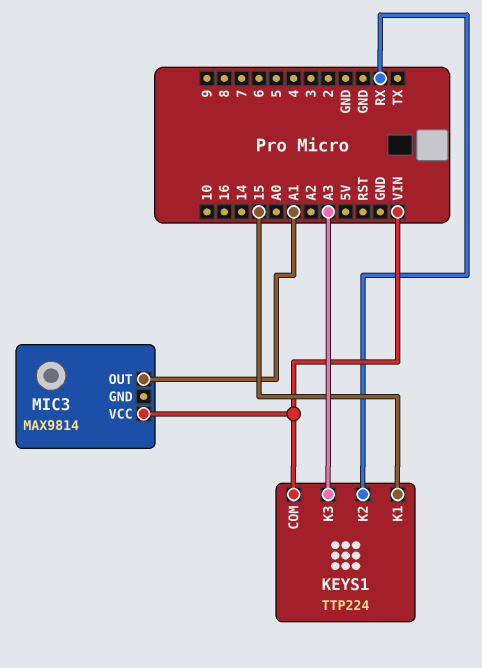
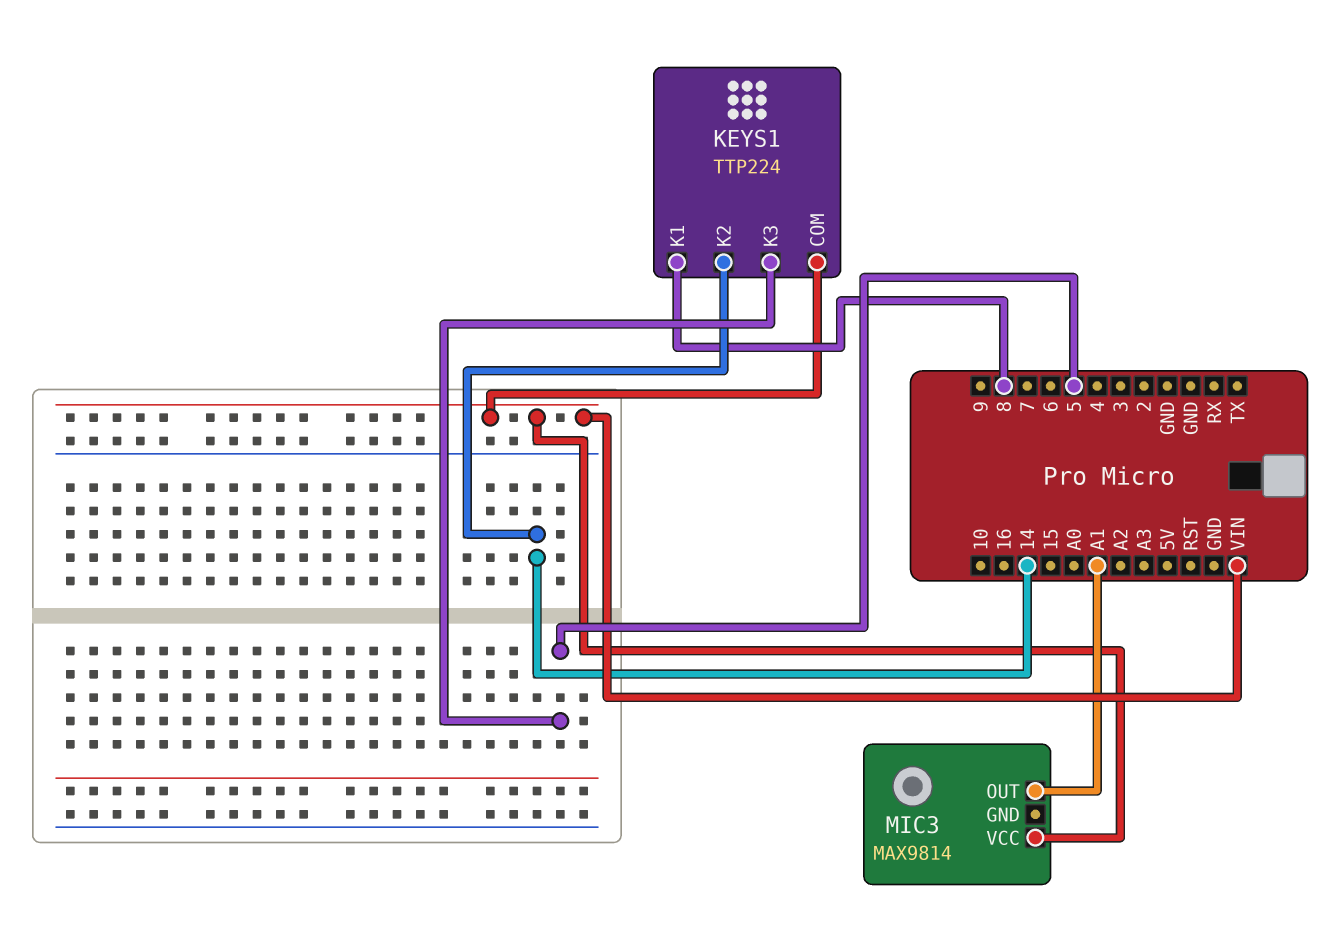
KEYS1 pin K1: 15 -> 8
KEYS1 pin K2: RX -> 14
KEYS1 pin K3: A3 -> 5

